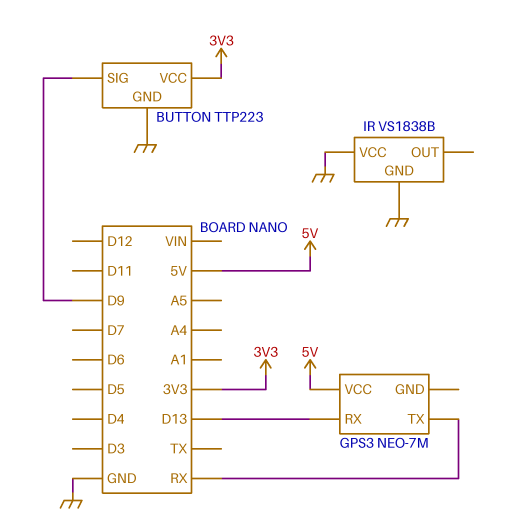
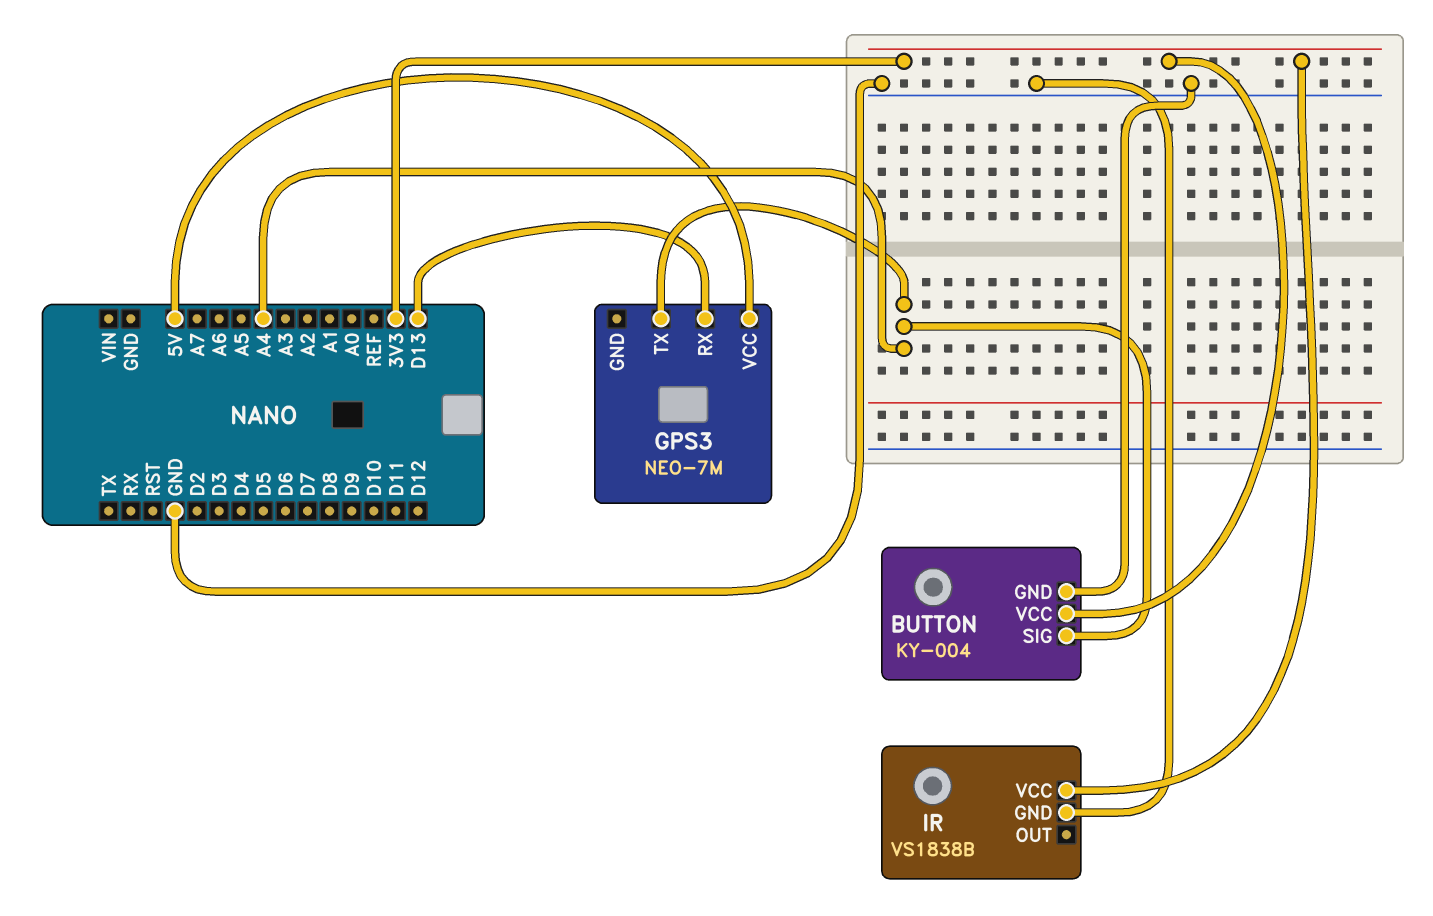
BUTTON: TTP223 -> KY-004
BUTTON pin SIG: D9 -> A4
GPS3 pin TX: RX -> A4
IR pin VCC: GND -> 3V3

